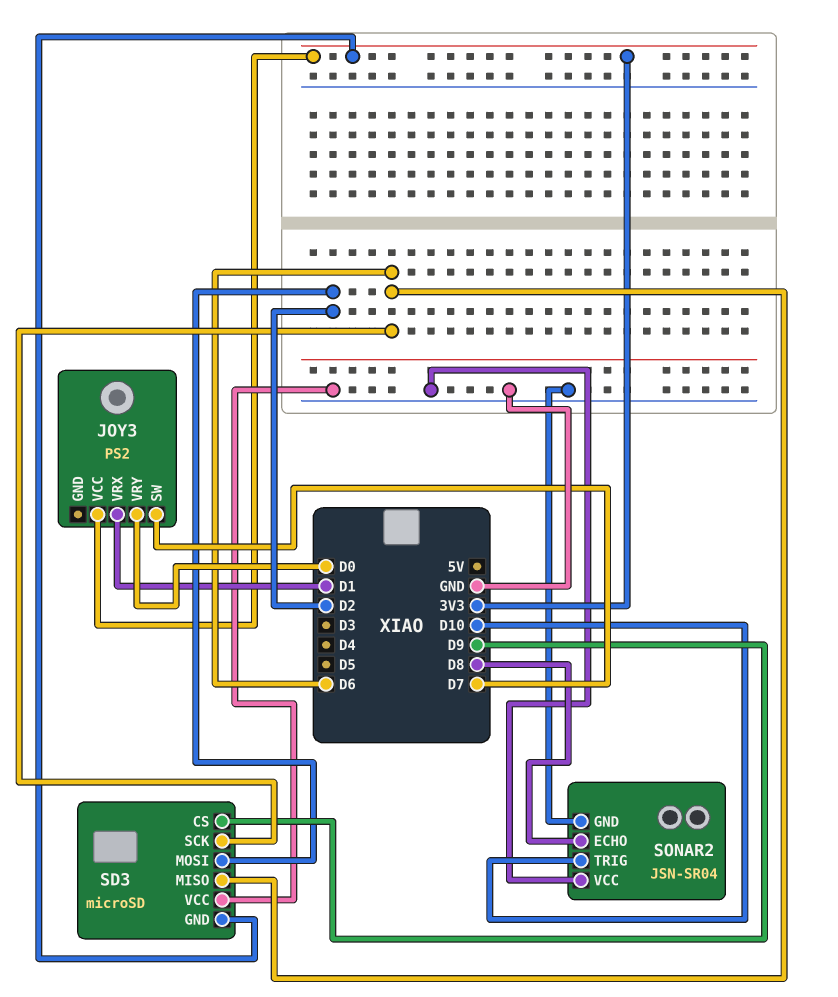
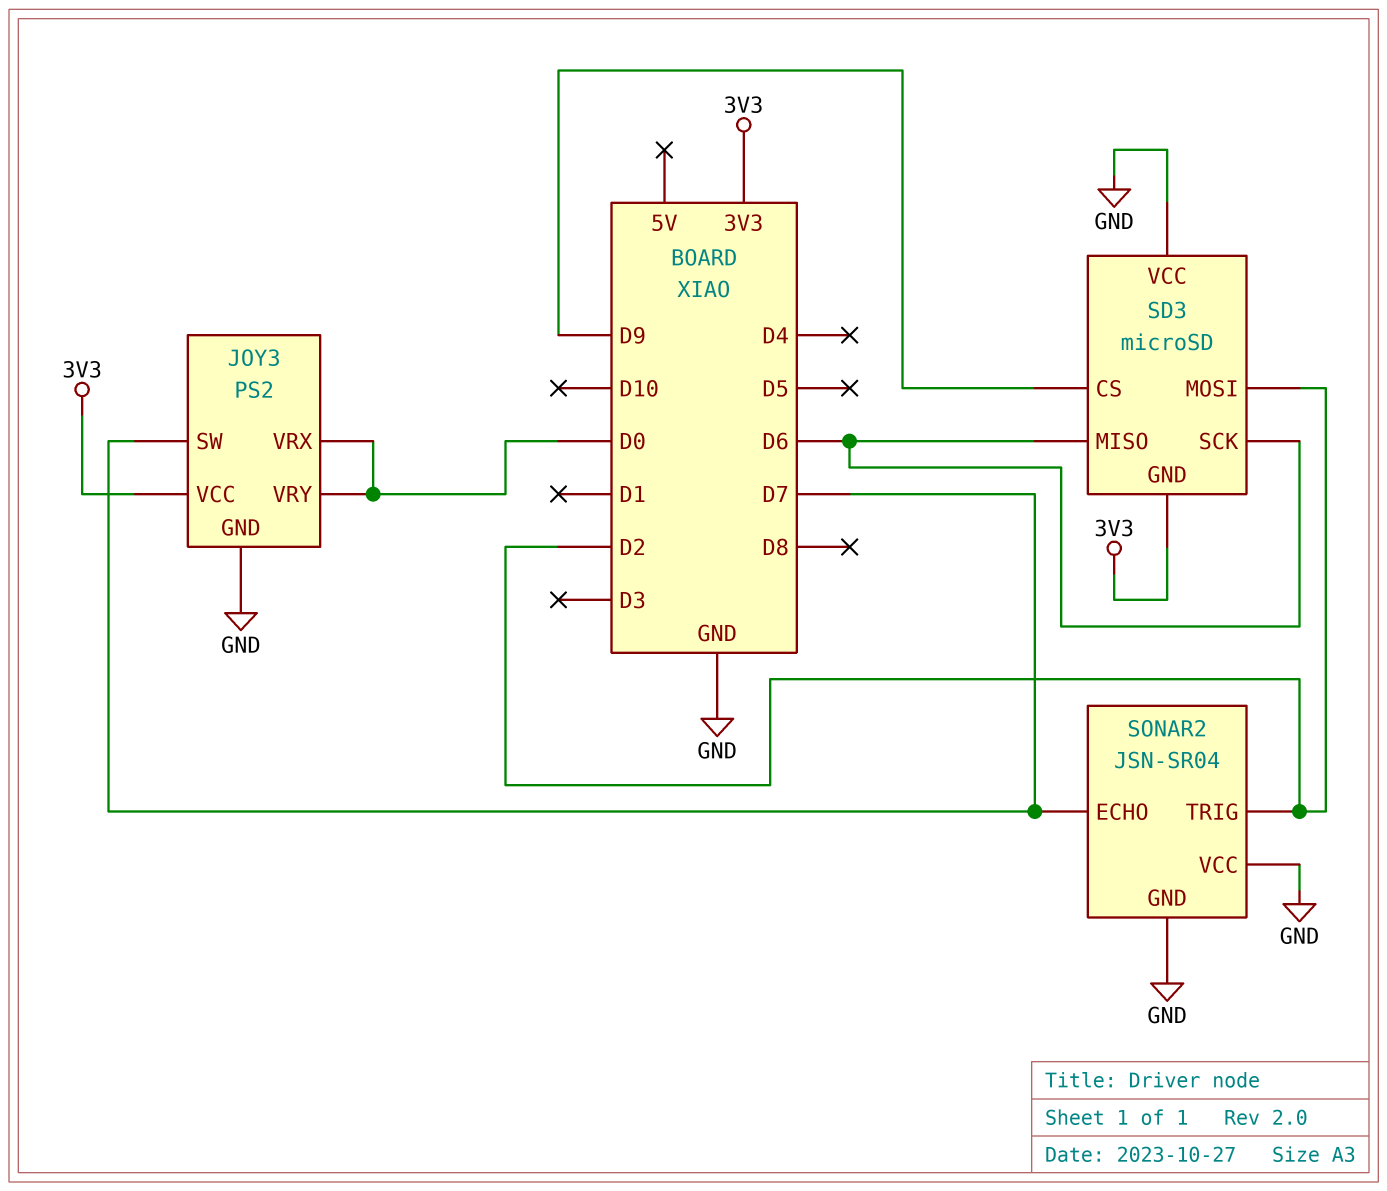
JOY3 pin GND: none -> GND
JOY3 pin VRX: D1 -> D0
SONAR2 pin ECHO: D8 -> D7
SONAR2 pin TRIG: D10 -> D2

